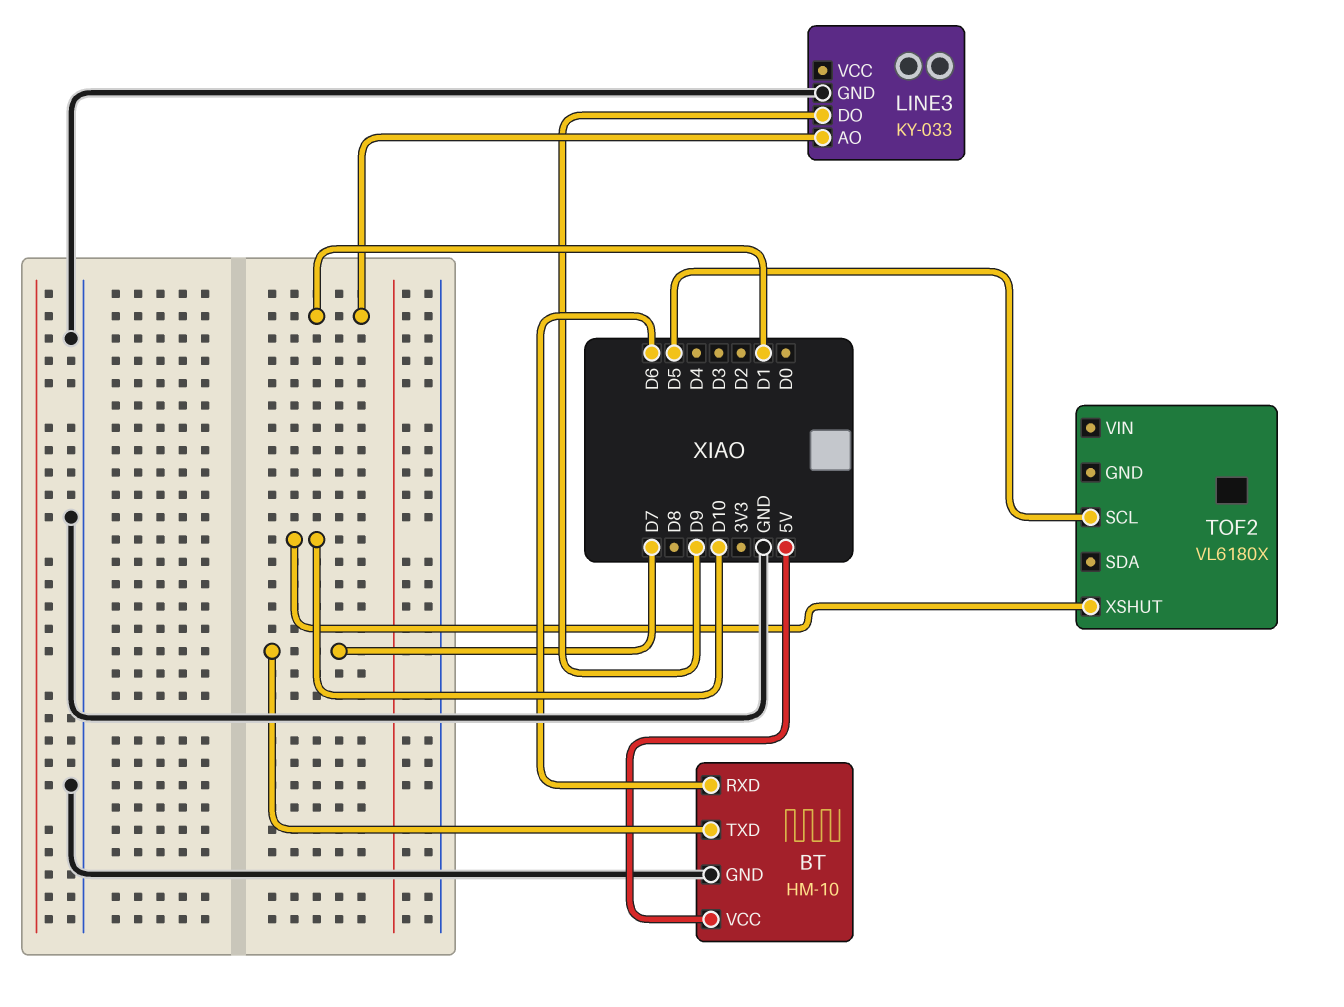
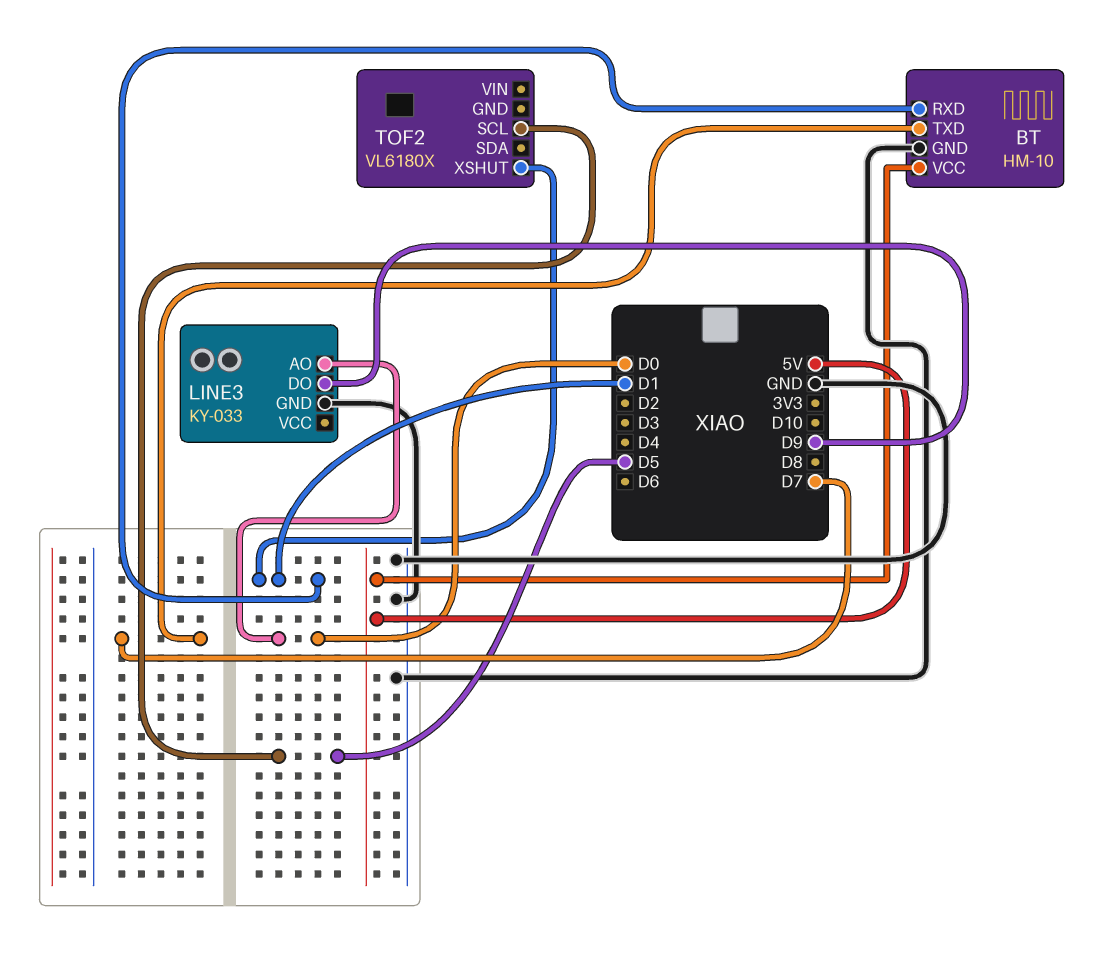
BT pin RXD: D6 -> D1
LINE3 pin AO: D1 -> D0
TOF2 pin XSHUT: D10 -> D1

